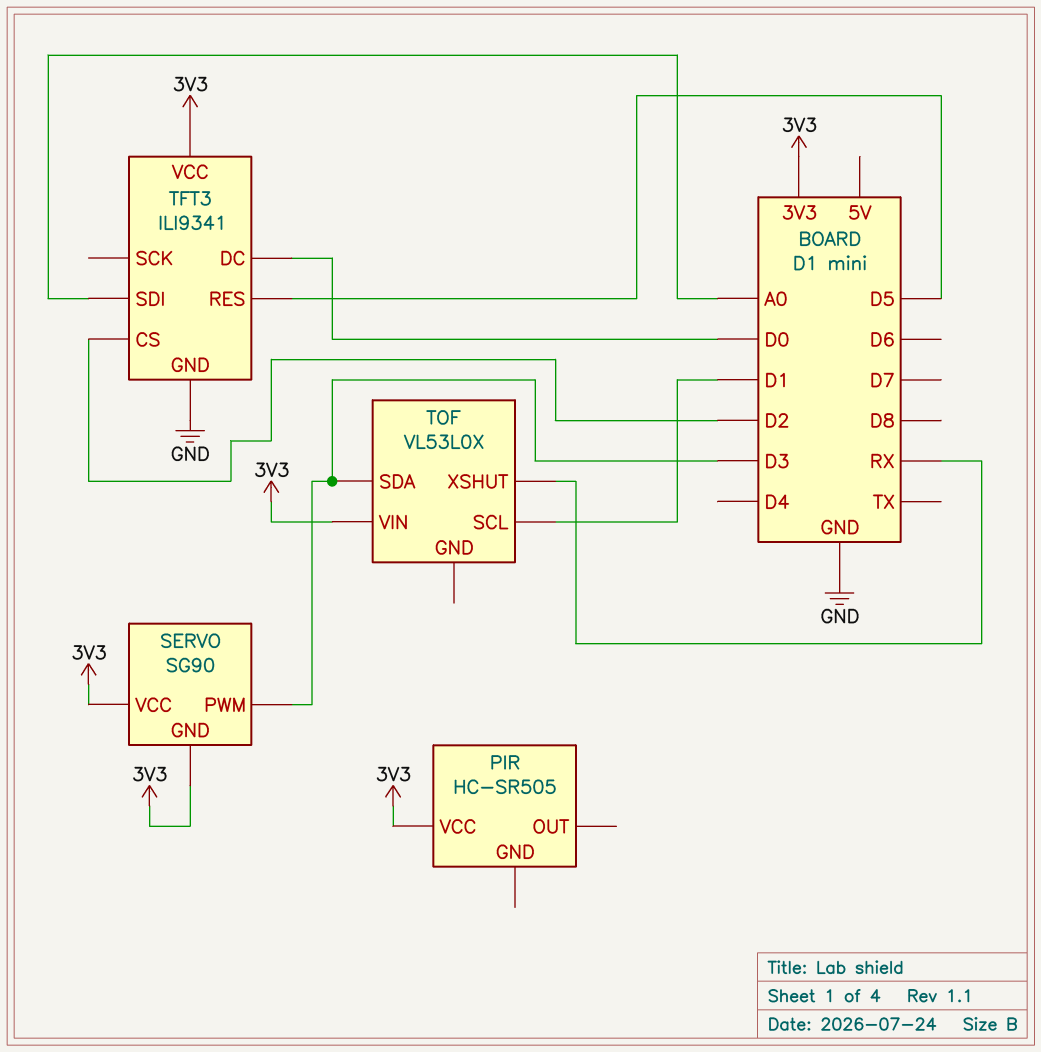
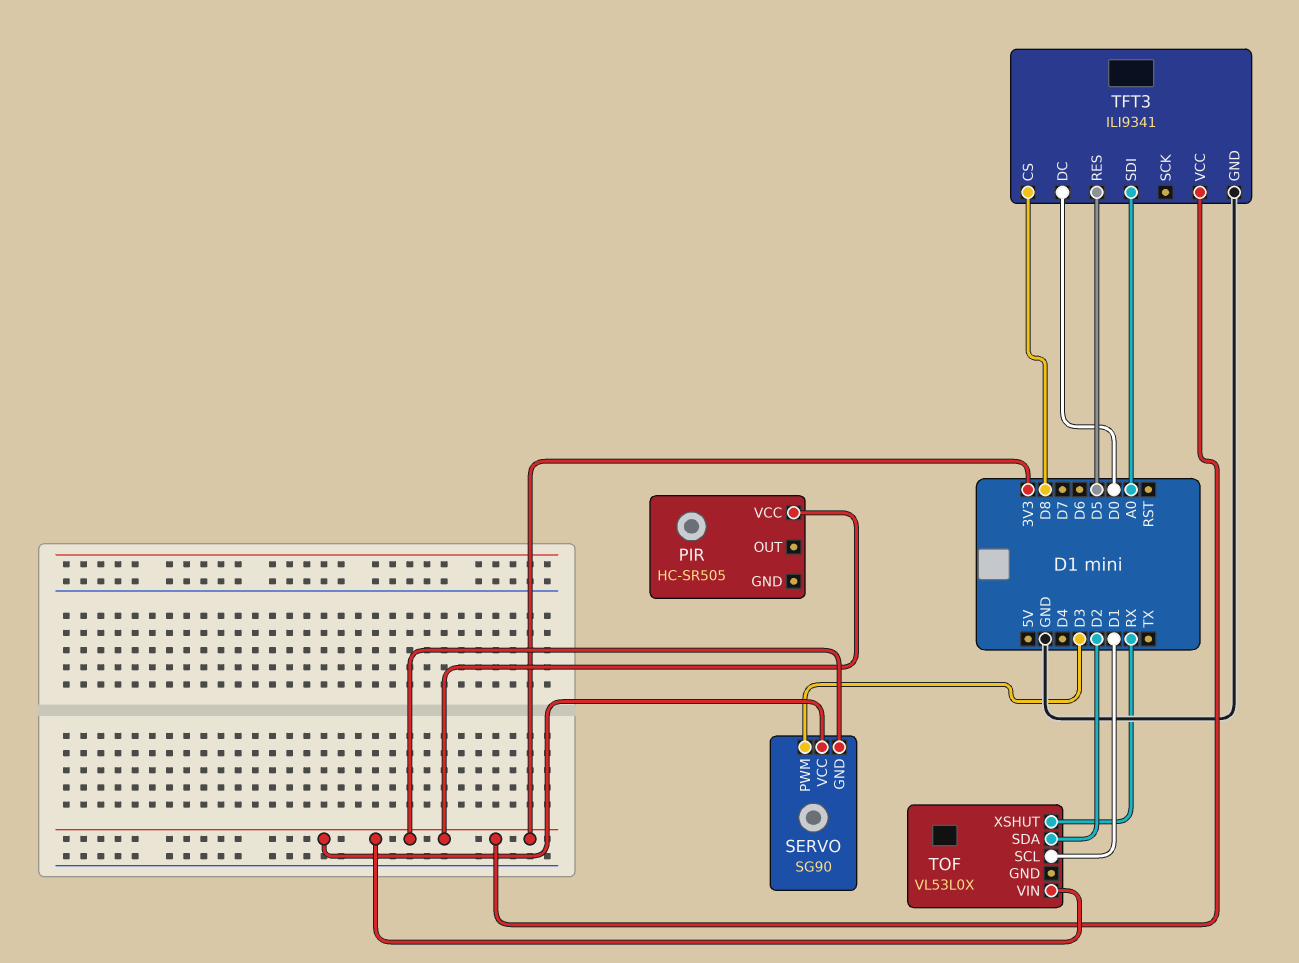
TFT3 pin CS: D2 -> D8
TOF pin SDA: D3 -> D2

